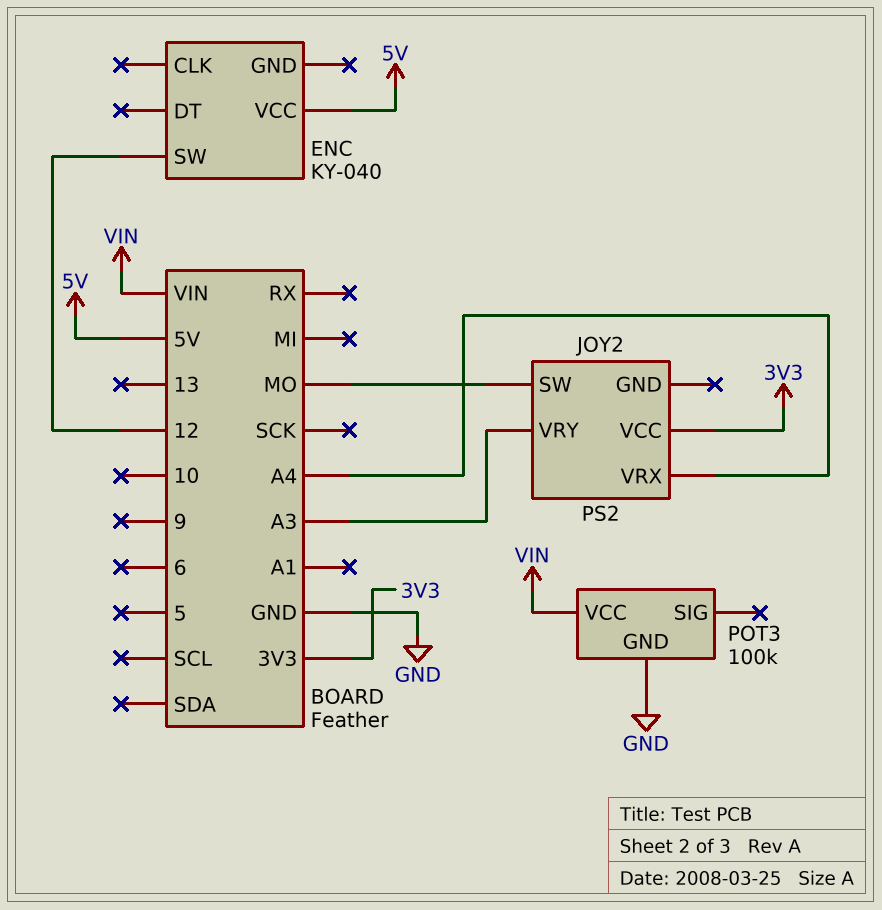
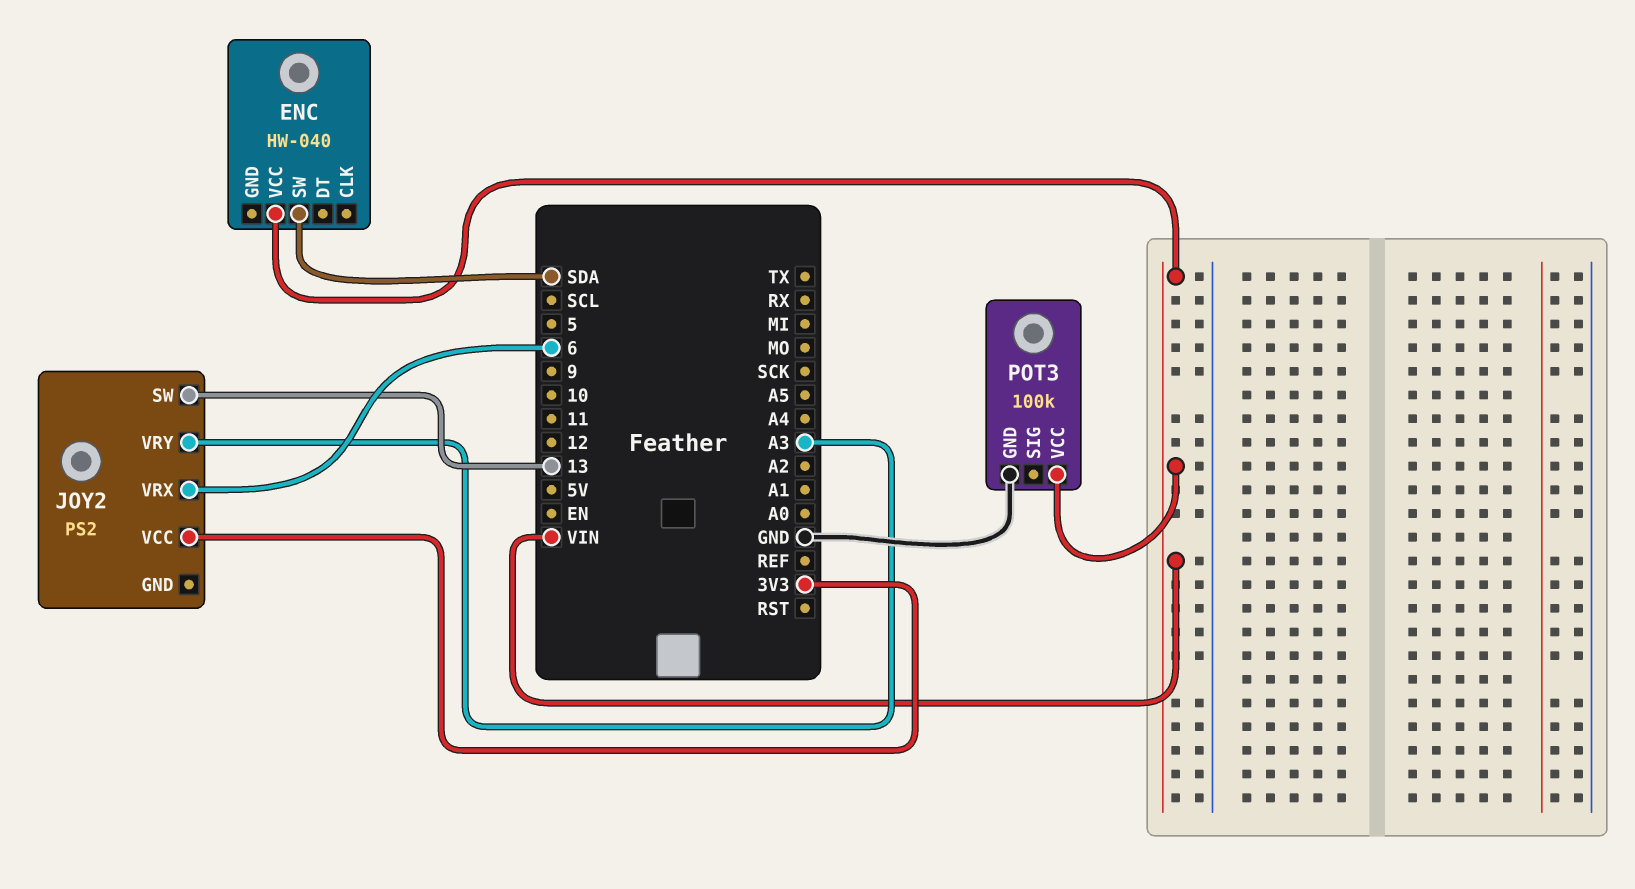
ENC: KY-040 -> HW-040
ENC pin SW: 12 -> SDA
ENC pin VCC: 5V -> VIN
JOY2 pin SW: MO -> 13
JOY2 pin VRX: A4 -> 6

